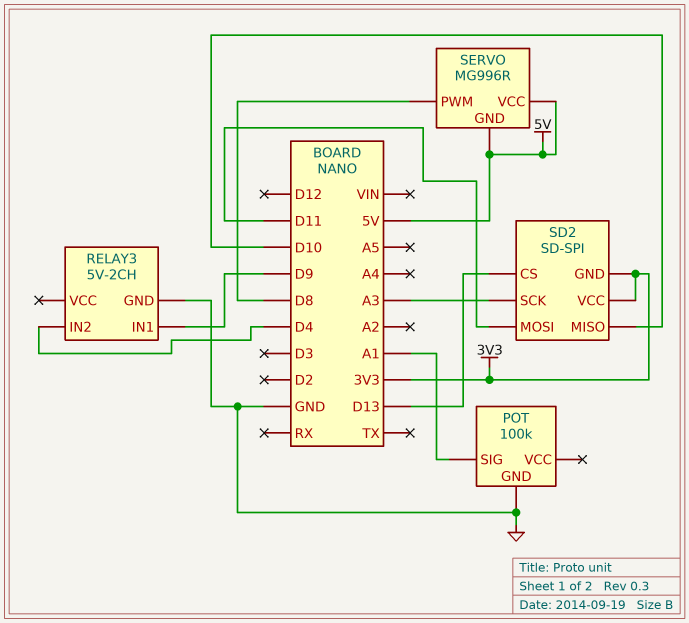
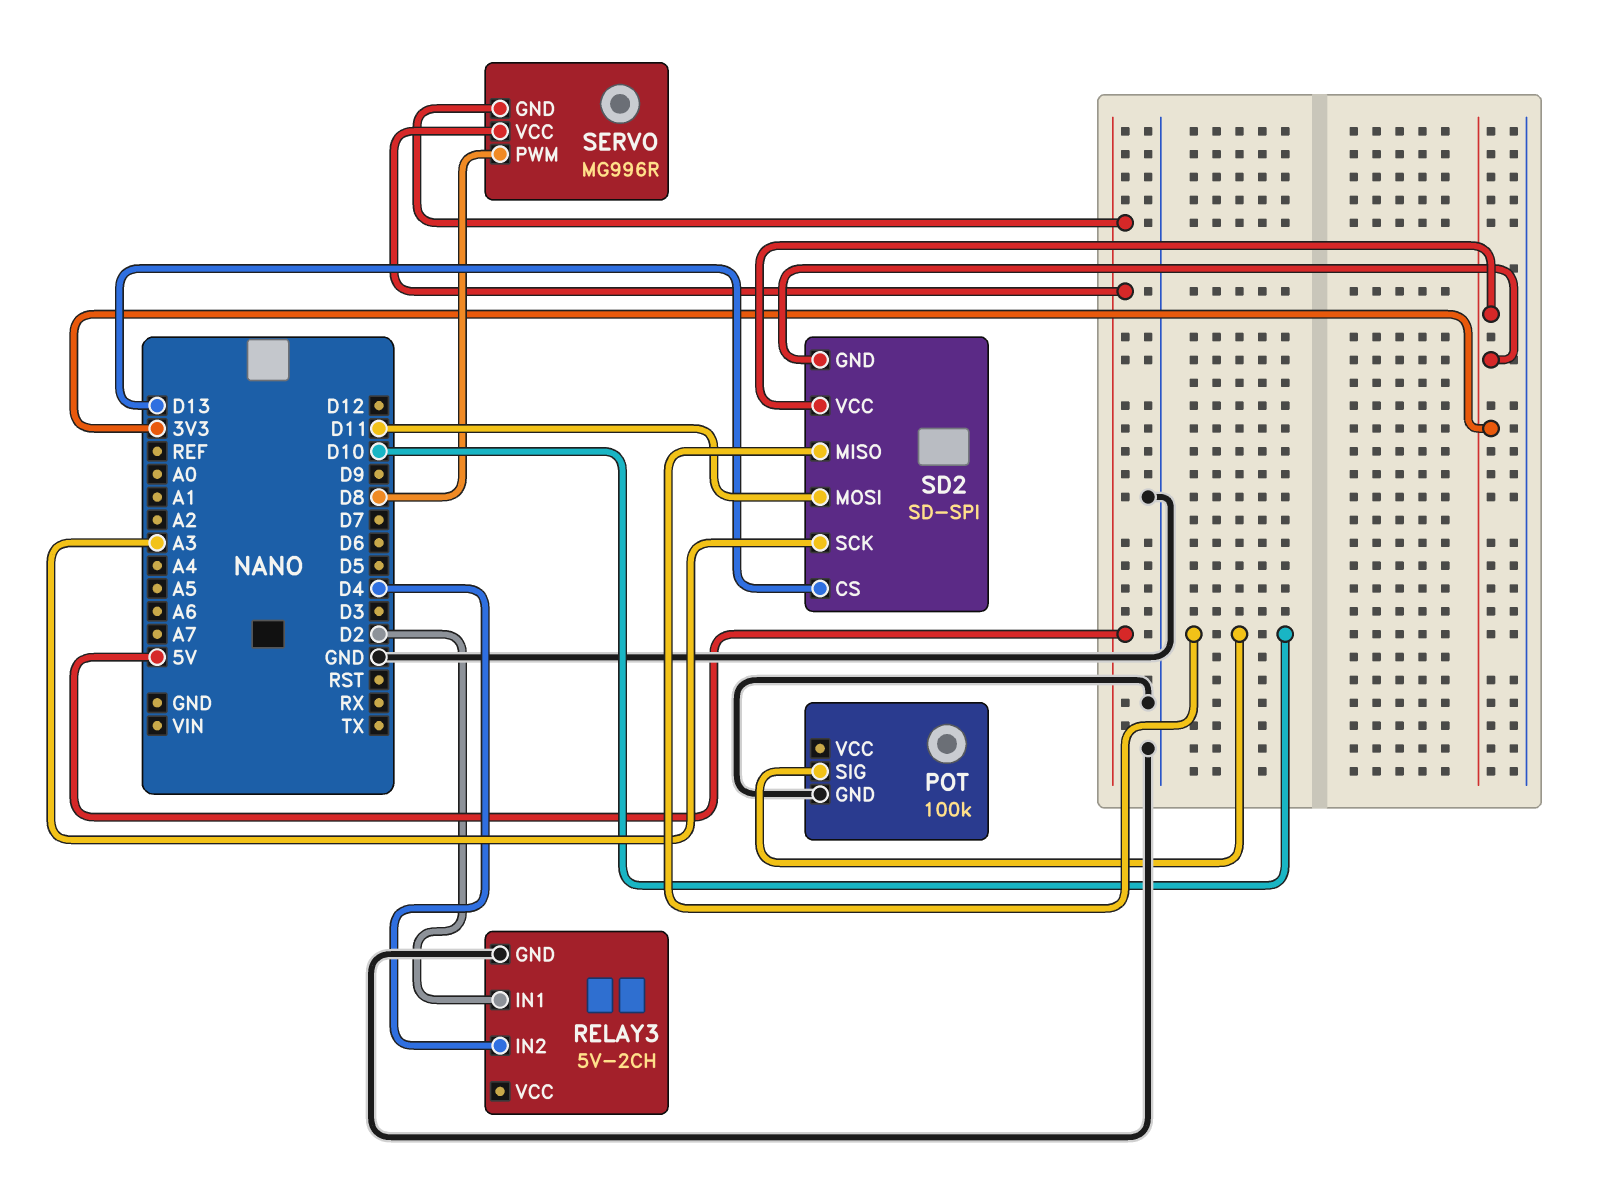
POT pin SIG: A1 -> D10
RELAY3 pin IN1: D9 -> D2

